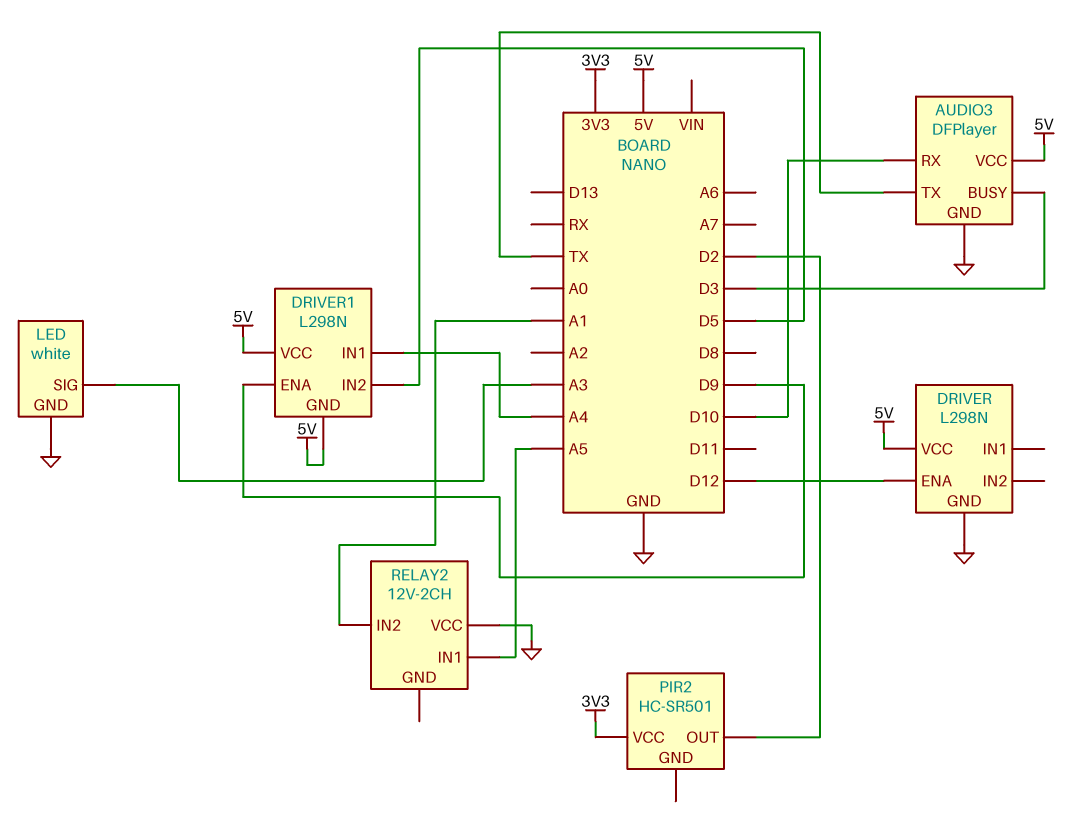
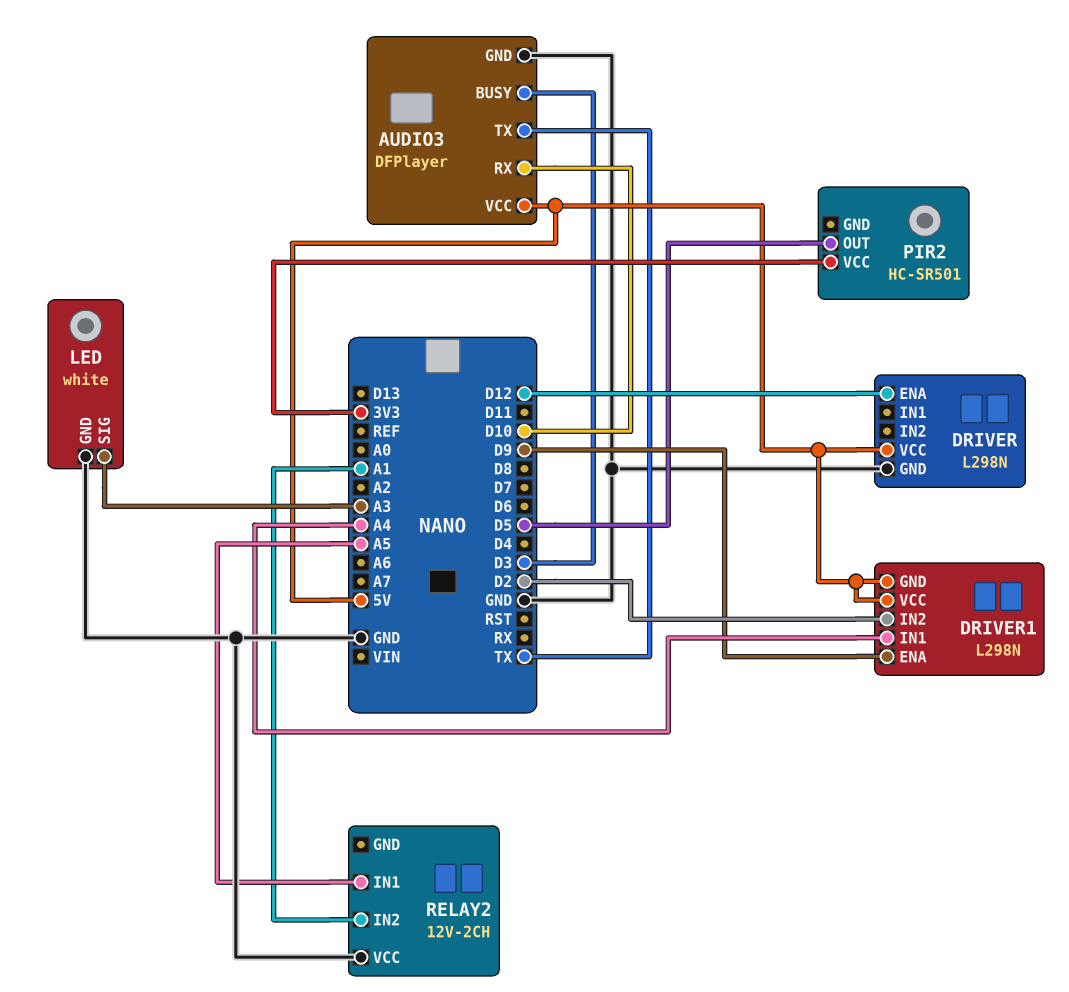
DRIVER1 pin IN2: D5 -> D2
PIR2 pin OUT: D2 -> D5

